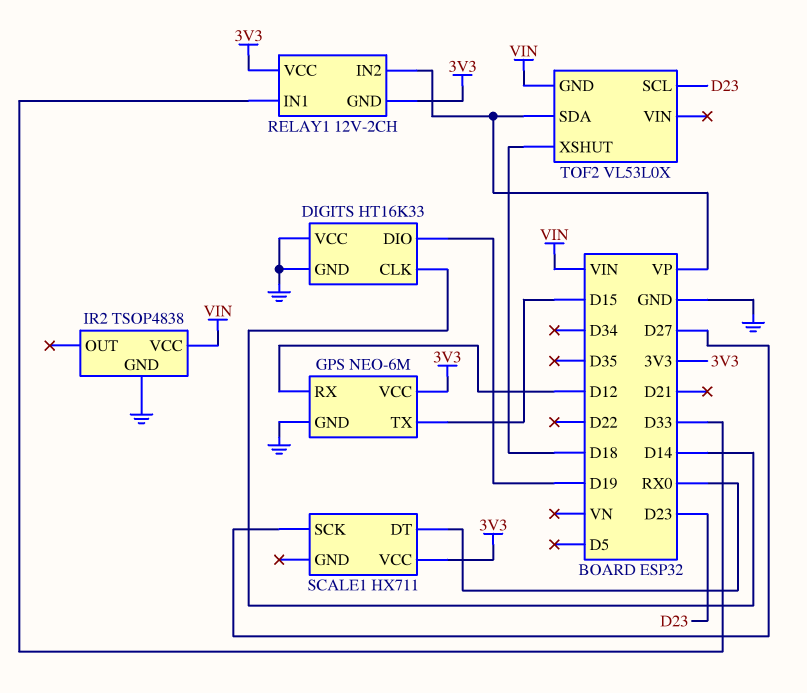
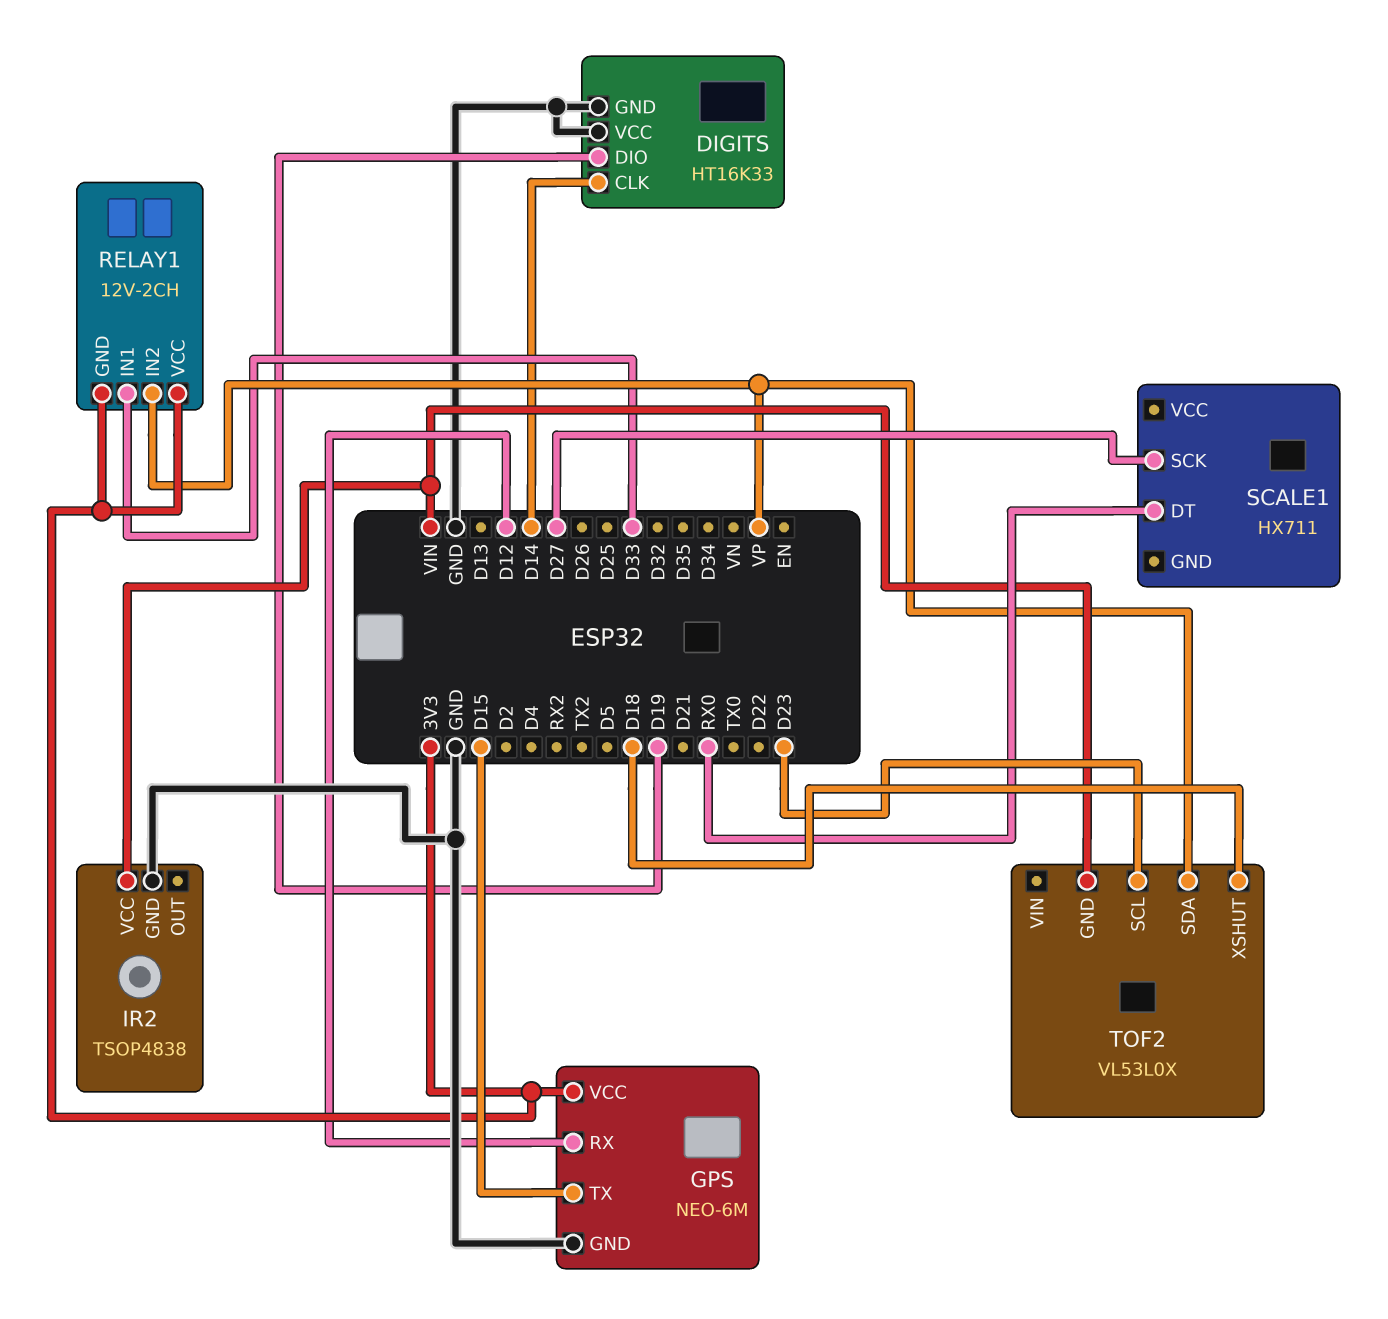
SCALE1 pin VCC: 3V3 -> none

